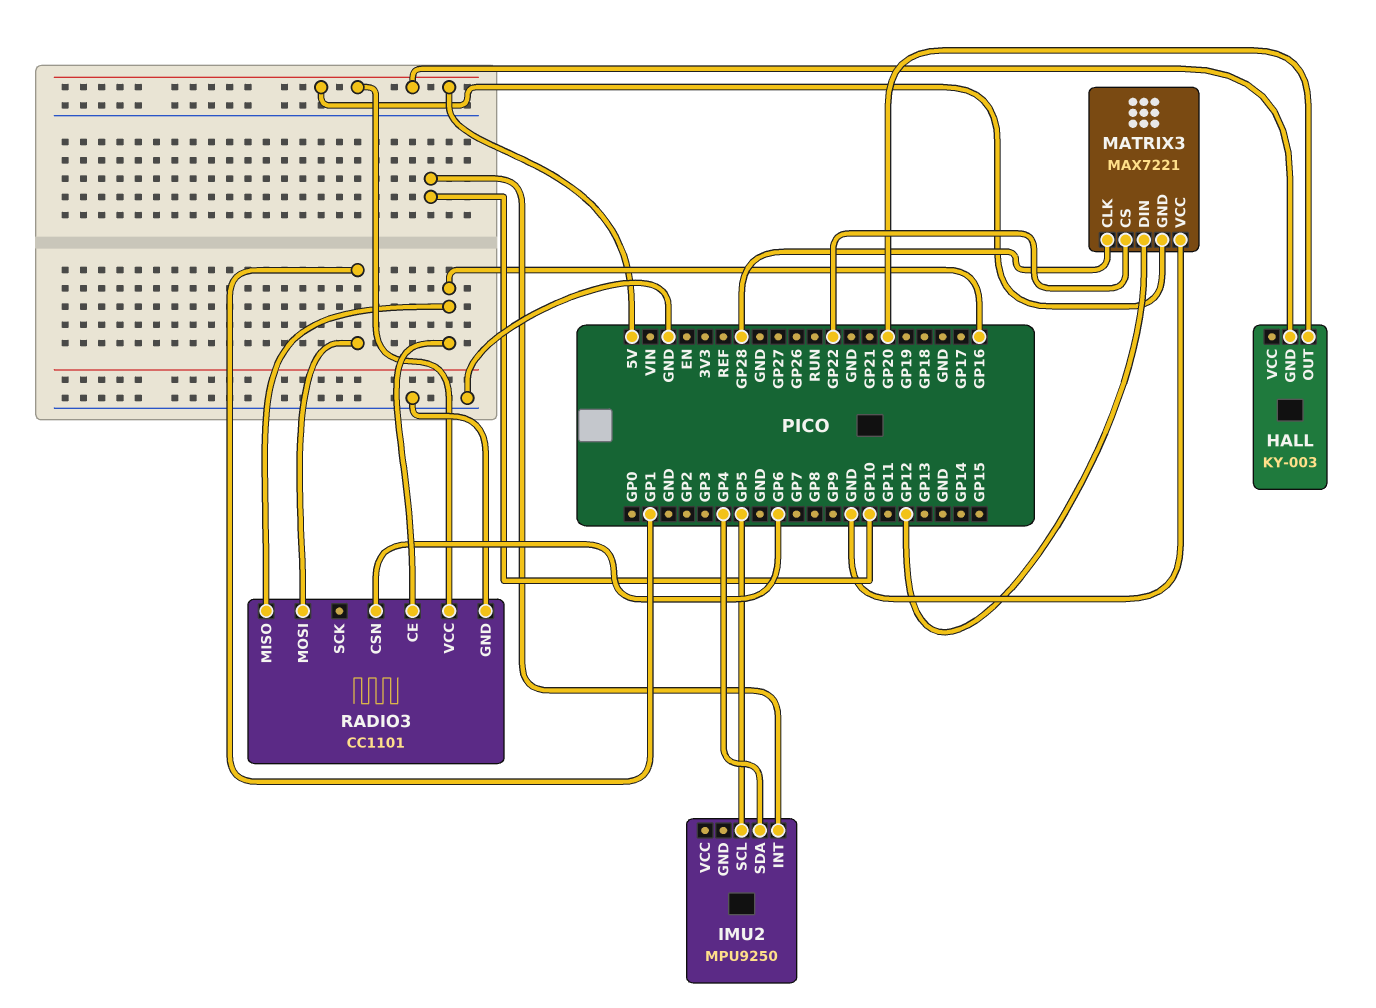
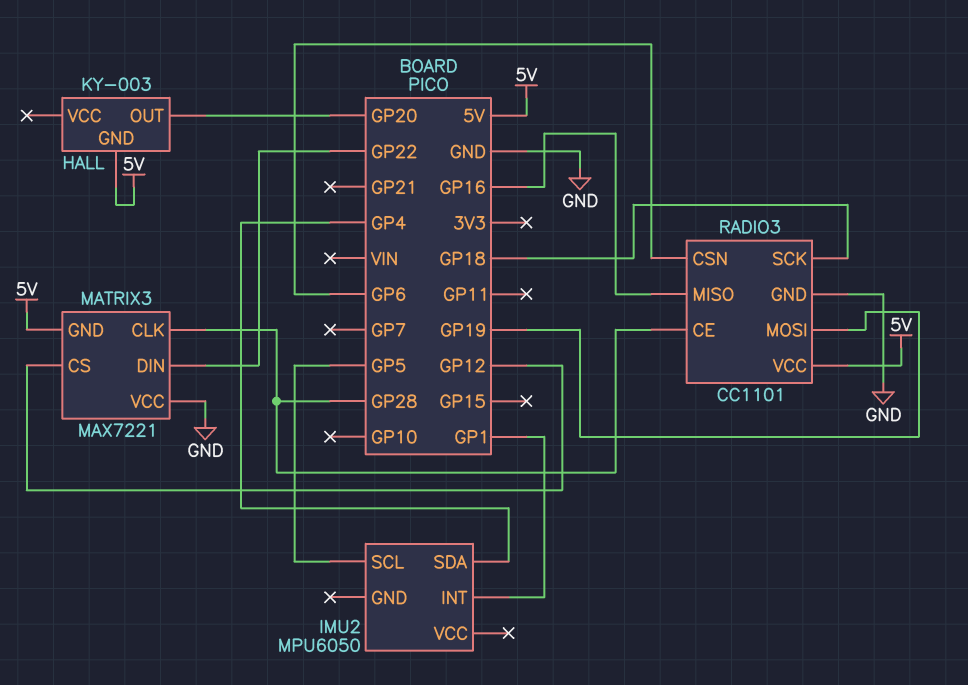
IMU2: MPU9250 -> MPU6050
IMU2 pin INT: GP10 -> GP1
MATRIX3 pin CS: GP22 -> GP12
MATRIX3 pin DIN: GP12 -> GP22
RADIO3 pin CE: GP16 -> GP28
RADIO3 pin MOSI: GP1 -> GP19
RADIO3 pin SCK: none -> GP18

